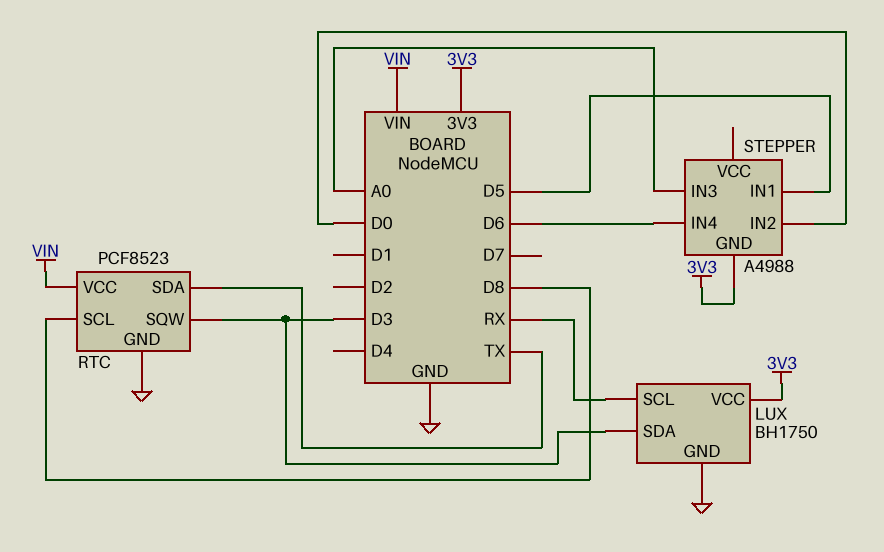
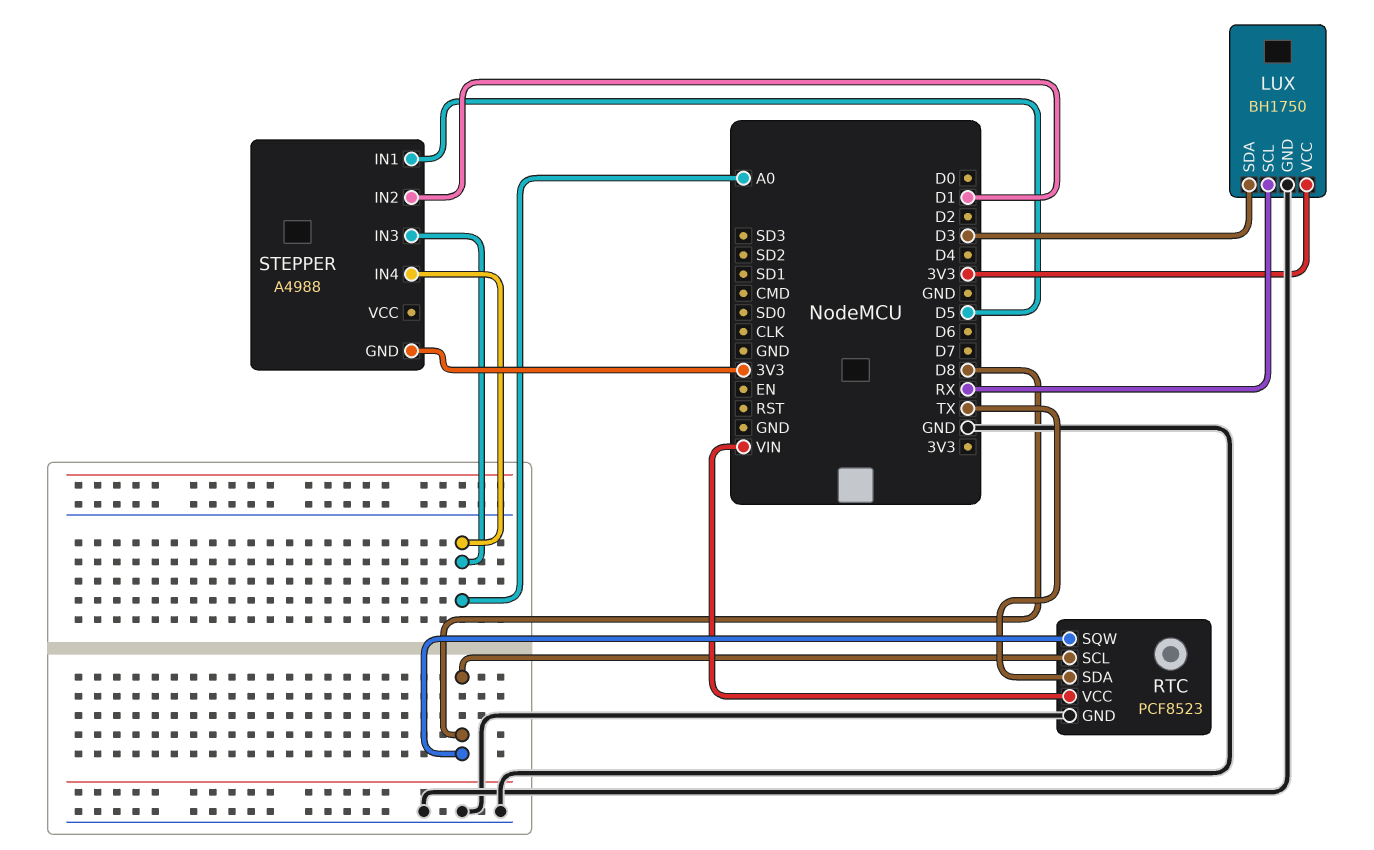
RTC pin SQW: D3 -> D8
STEPPER pin IN2: D0 -> D1
STEPPER pin IN4: D6 -> A0

